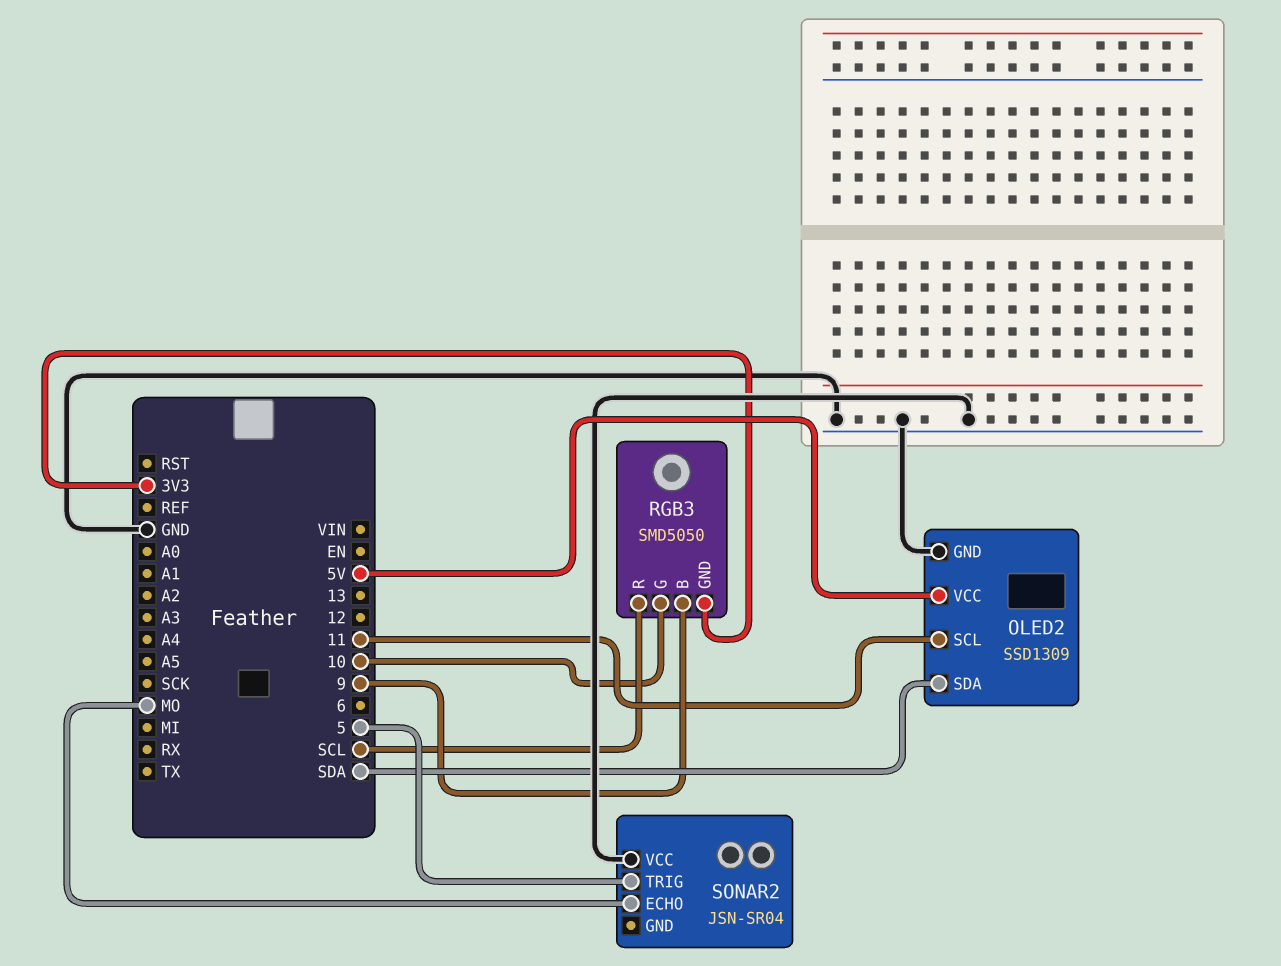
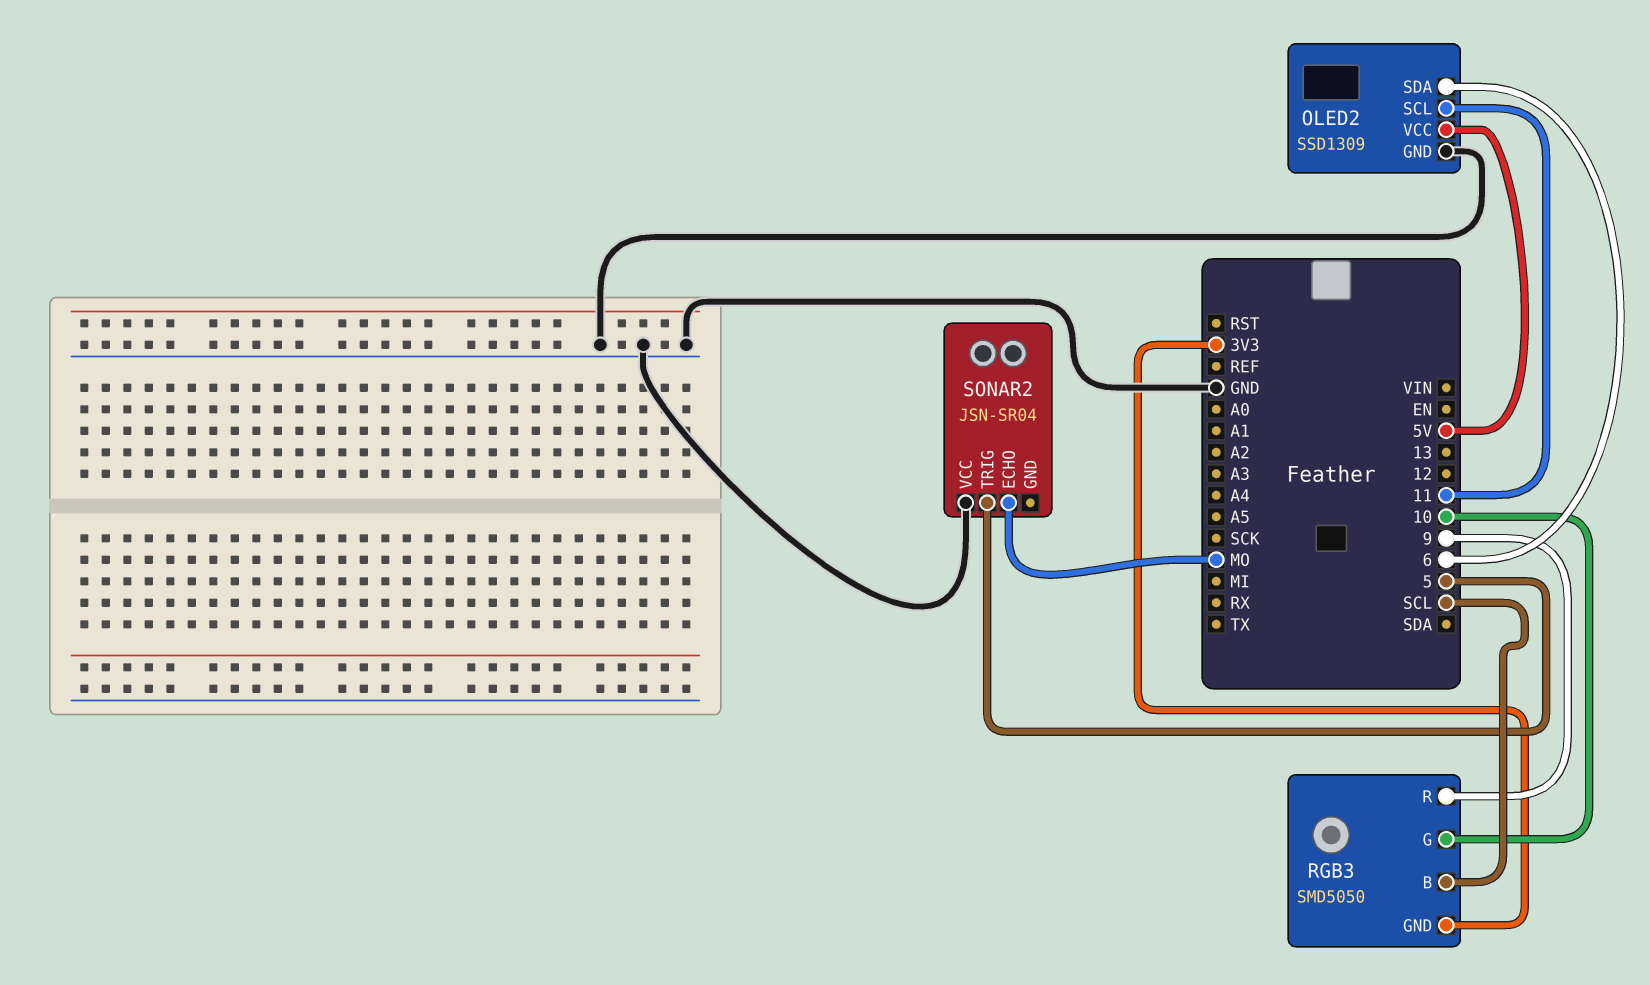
OLED2 pin SDA: SDA -> 6
RGB3 pin B: 9 -> SCL
RGB3 pin R: SCL -> 9

